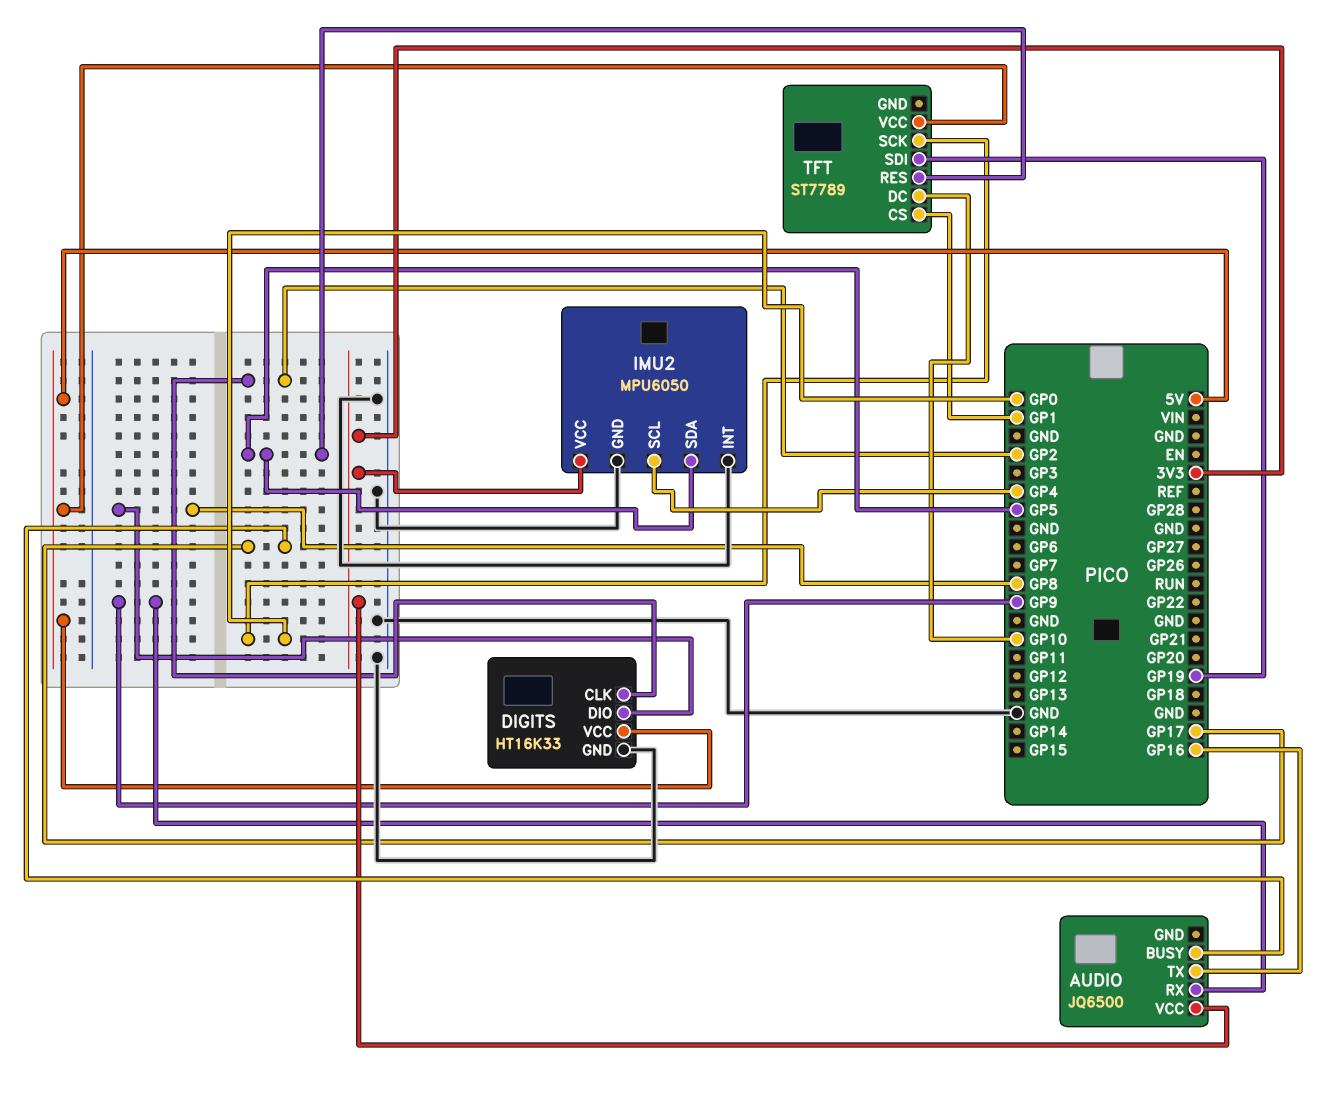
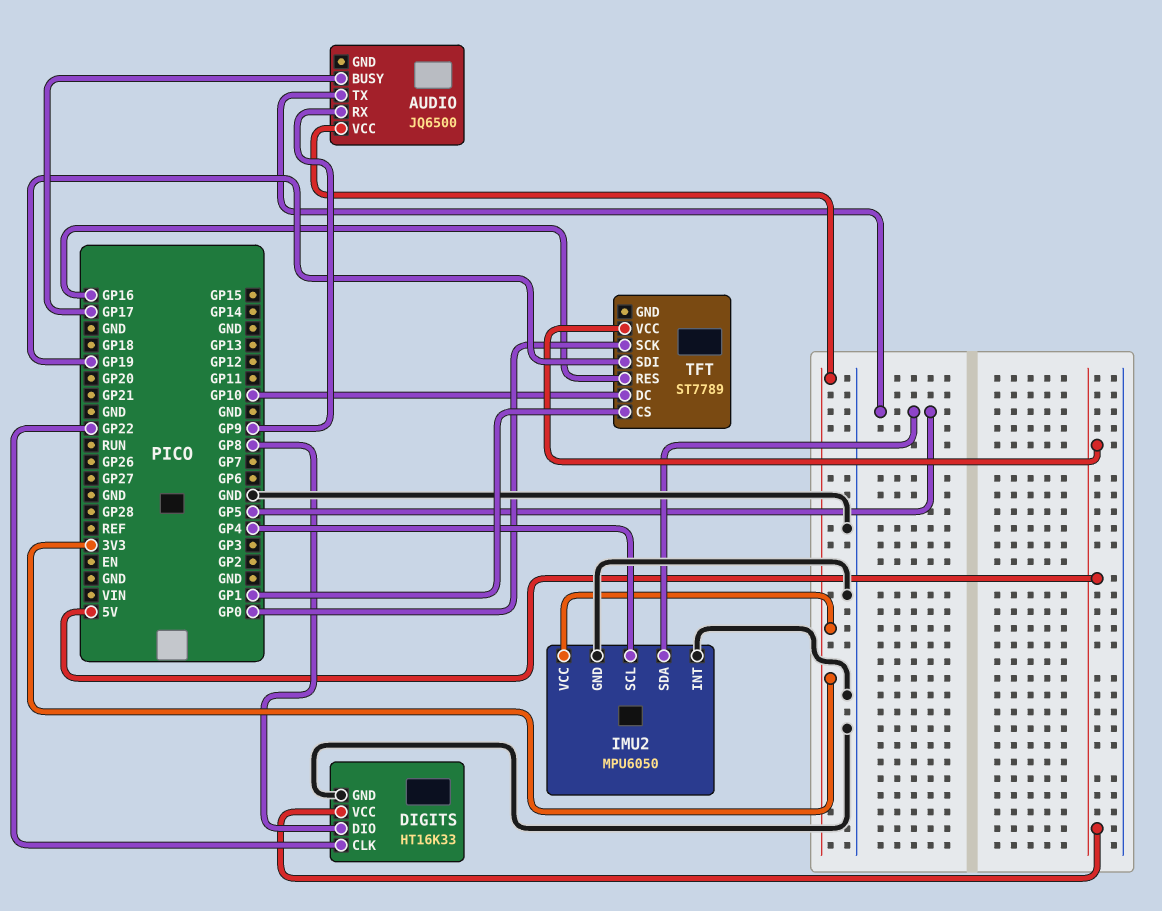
AUDIO pin TX: GP16 -> GP5
DIGITS pin CLK: GP2 -> GP22
TFT pin RES: GP5 -> GP16

